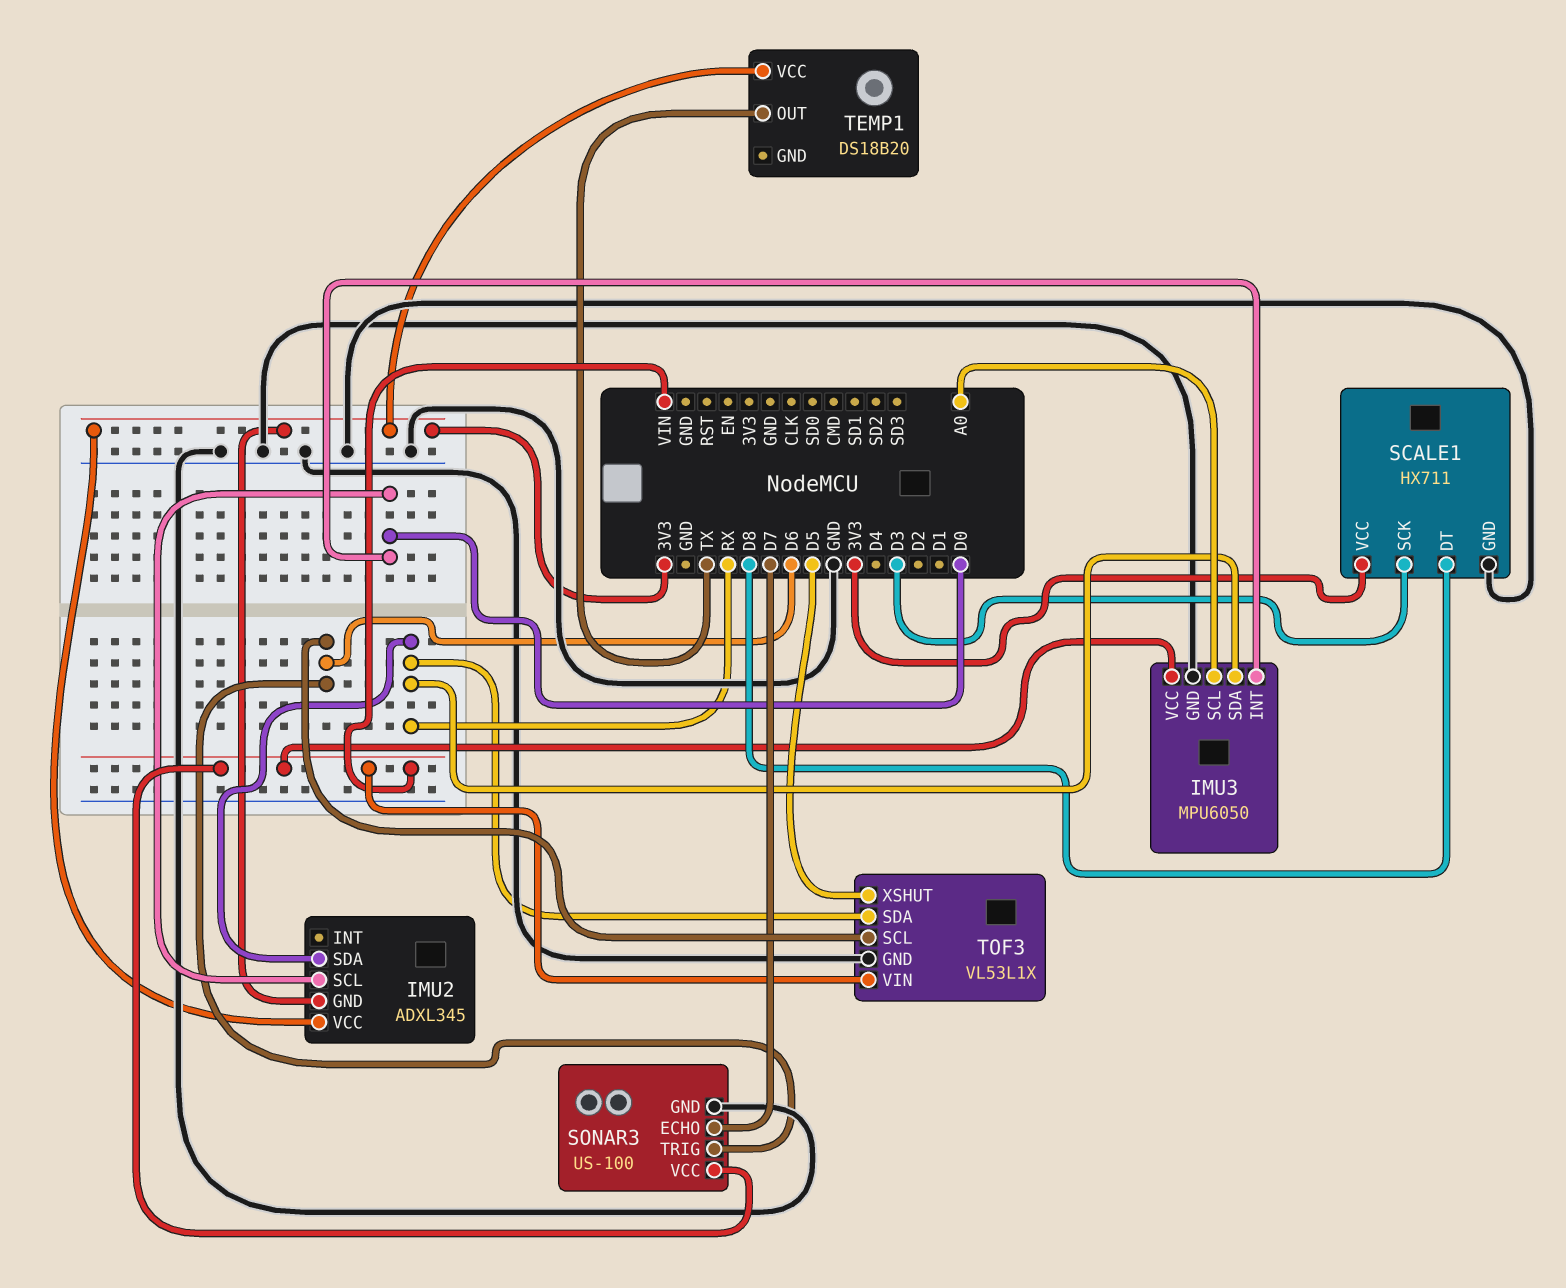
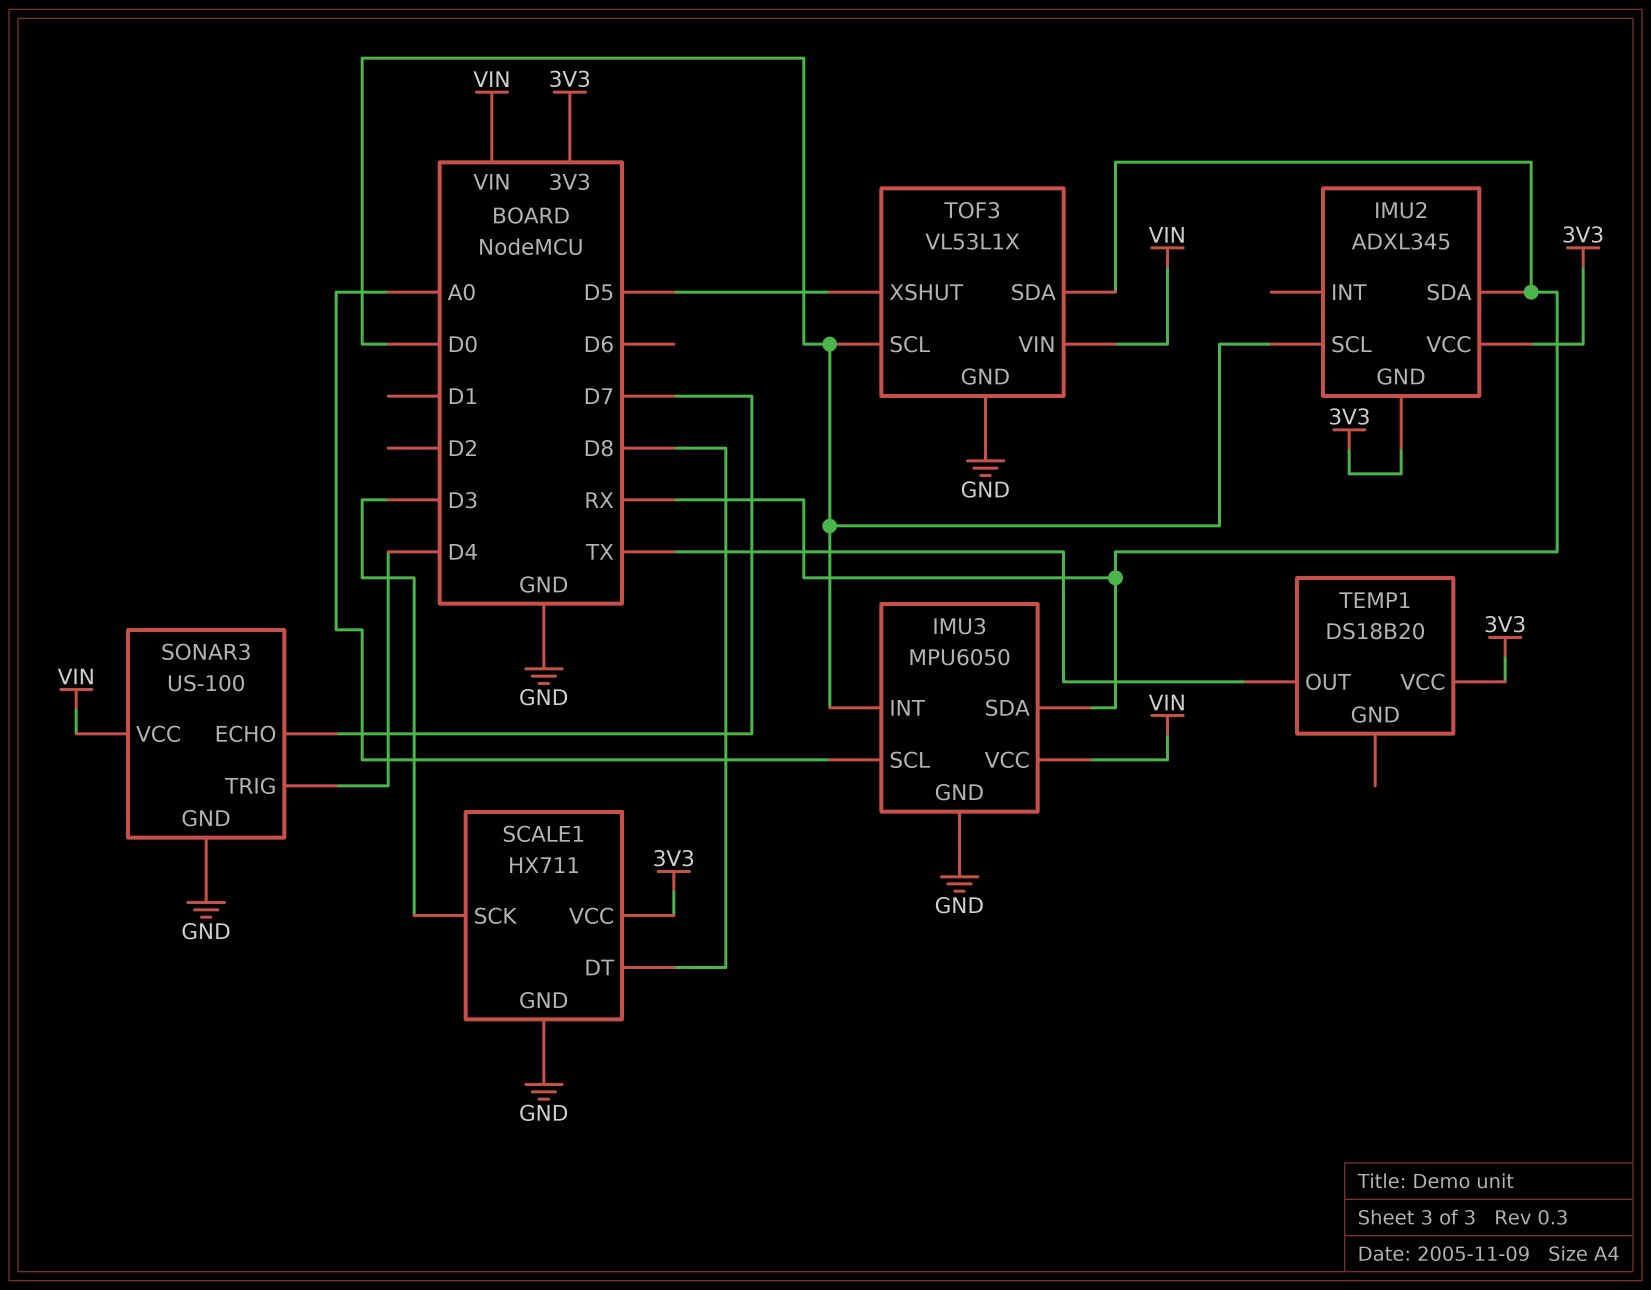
SONAR3 pin TRIG: D6 -> D4
TOF3 pin SCL: D6 -> D0

